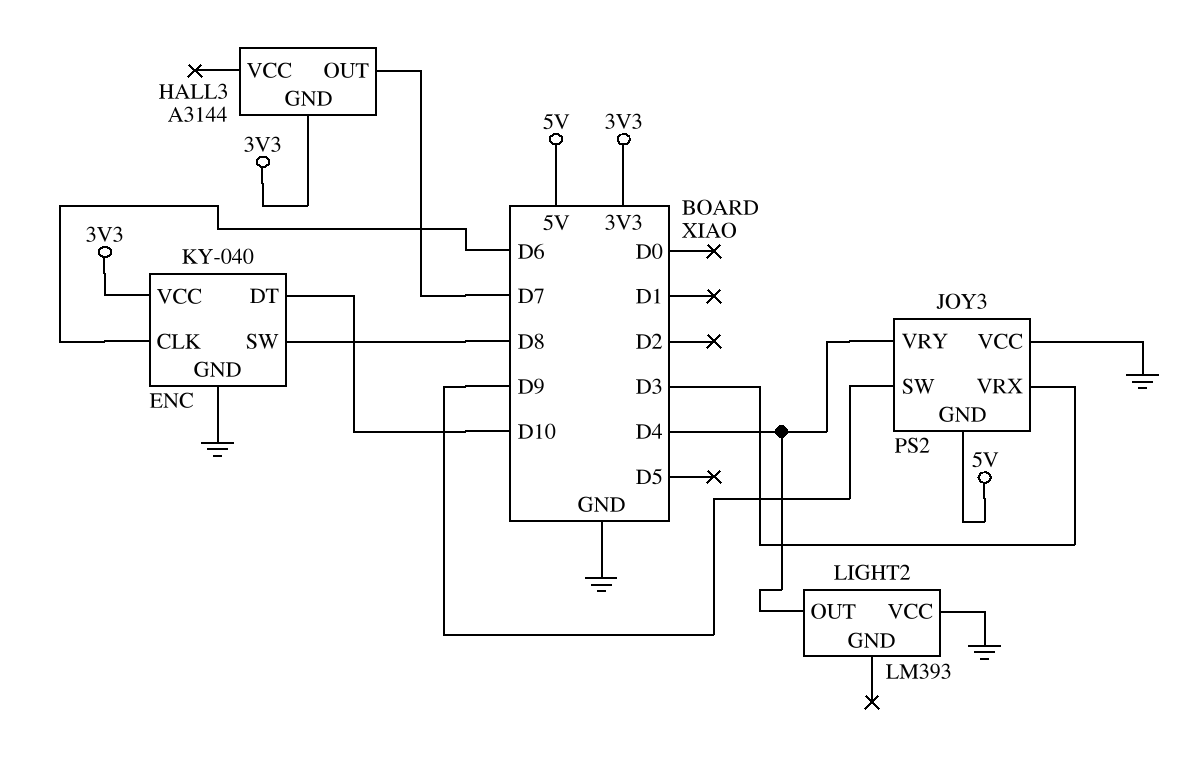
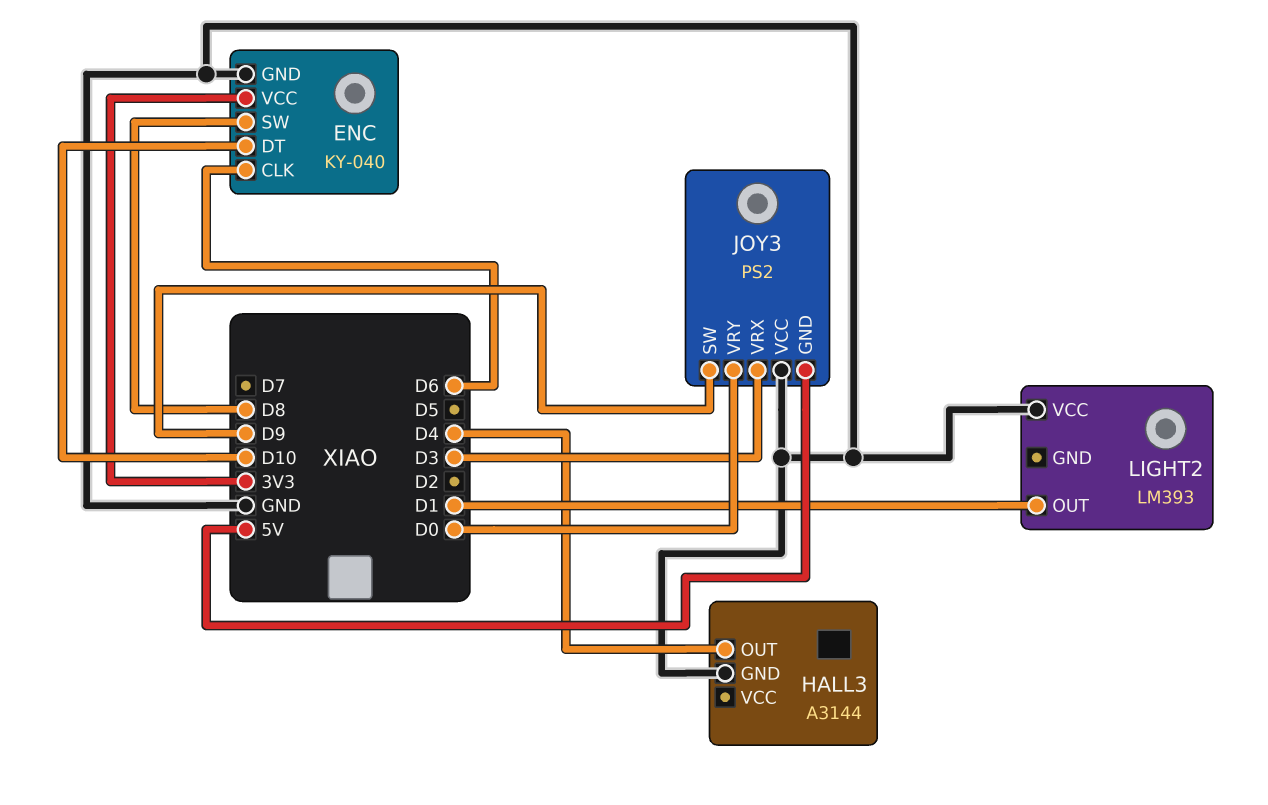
HALL3 pin GND: 3V3 -> GND
HALL3 pin OUT: D7 -> D4
JOY3 pin VRY: D4 -> D0
LIGHT2 pin OUT: D4 -> D1

